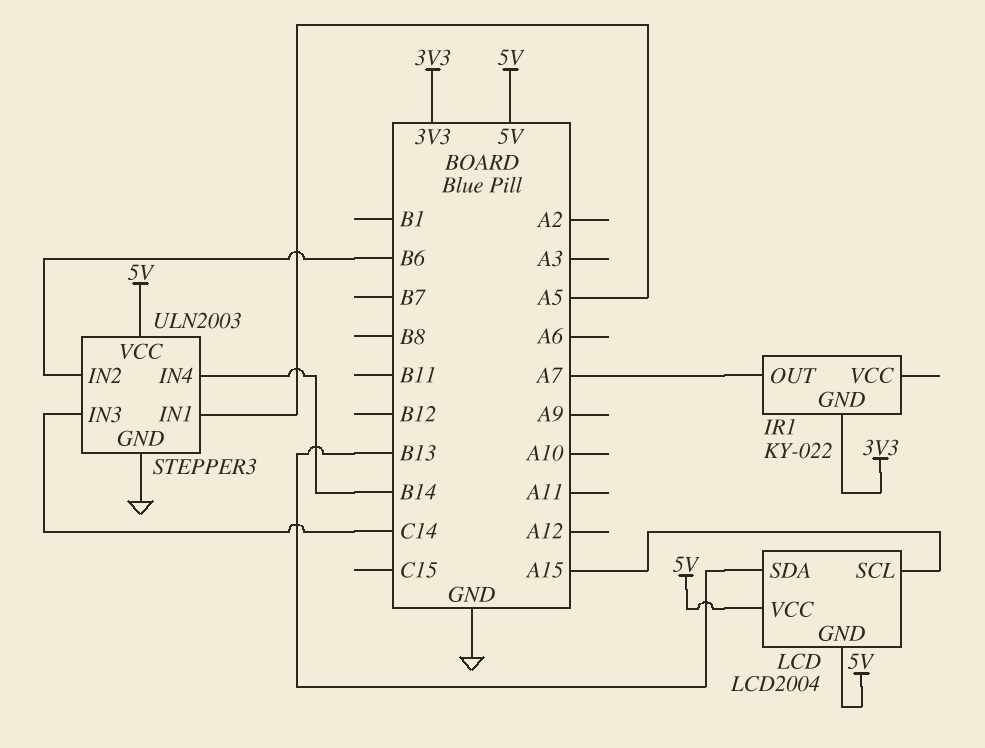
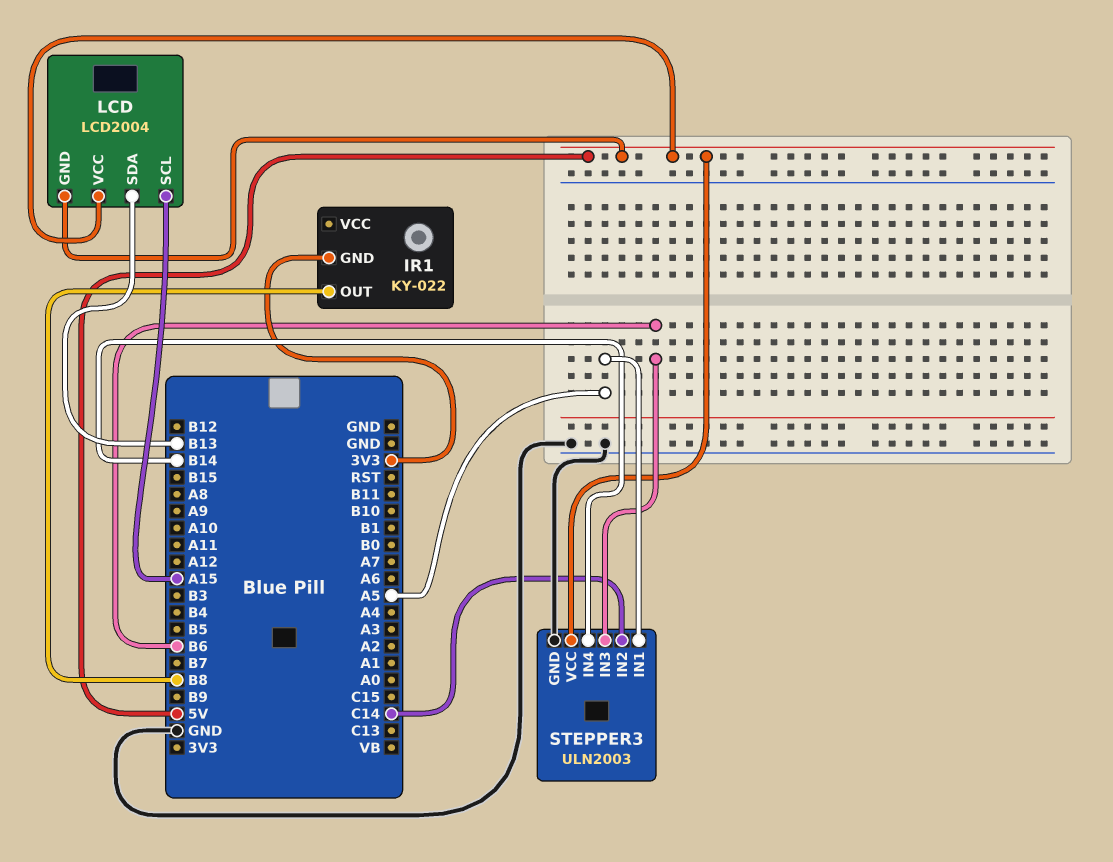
IR1 pin OUT: A7 -> B8
STEPPER3 pin IN2: B6 -> C14
STEPPER3 pin IN3: C14 -> B6

